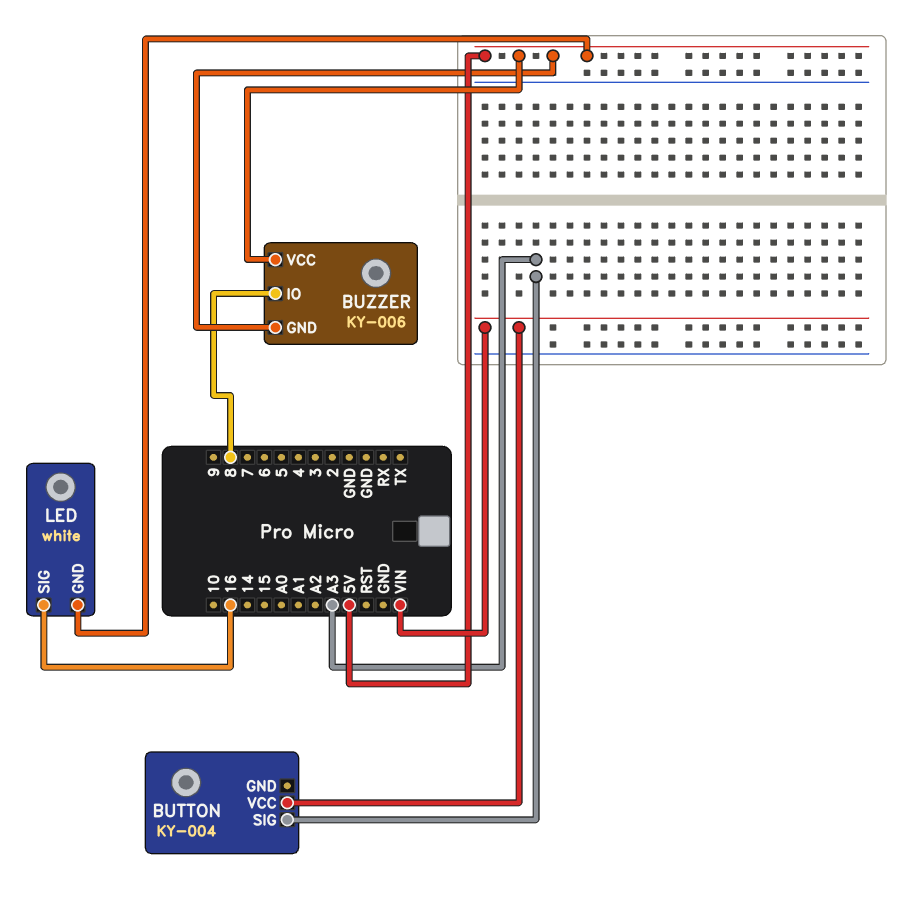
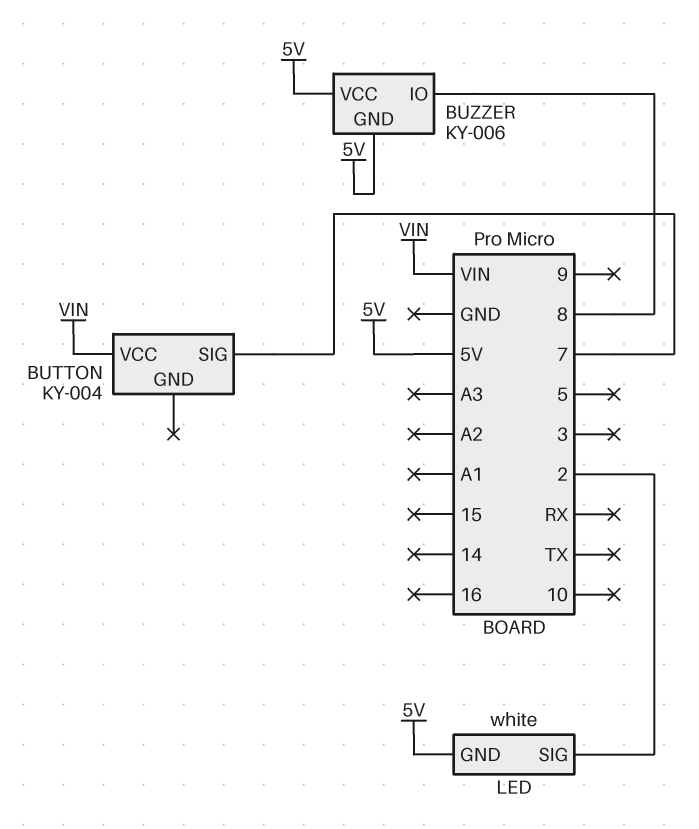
BUTTON pin SIG: A3 -> 7
LED pin SIG: 16 -> 2

